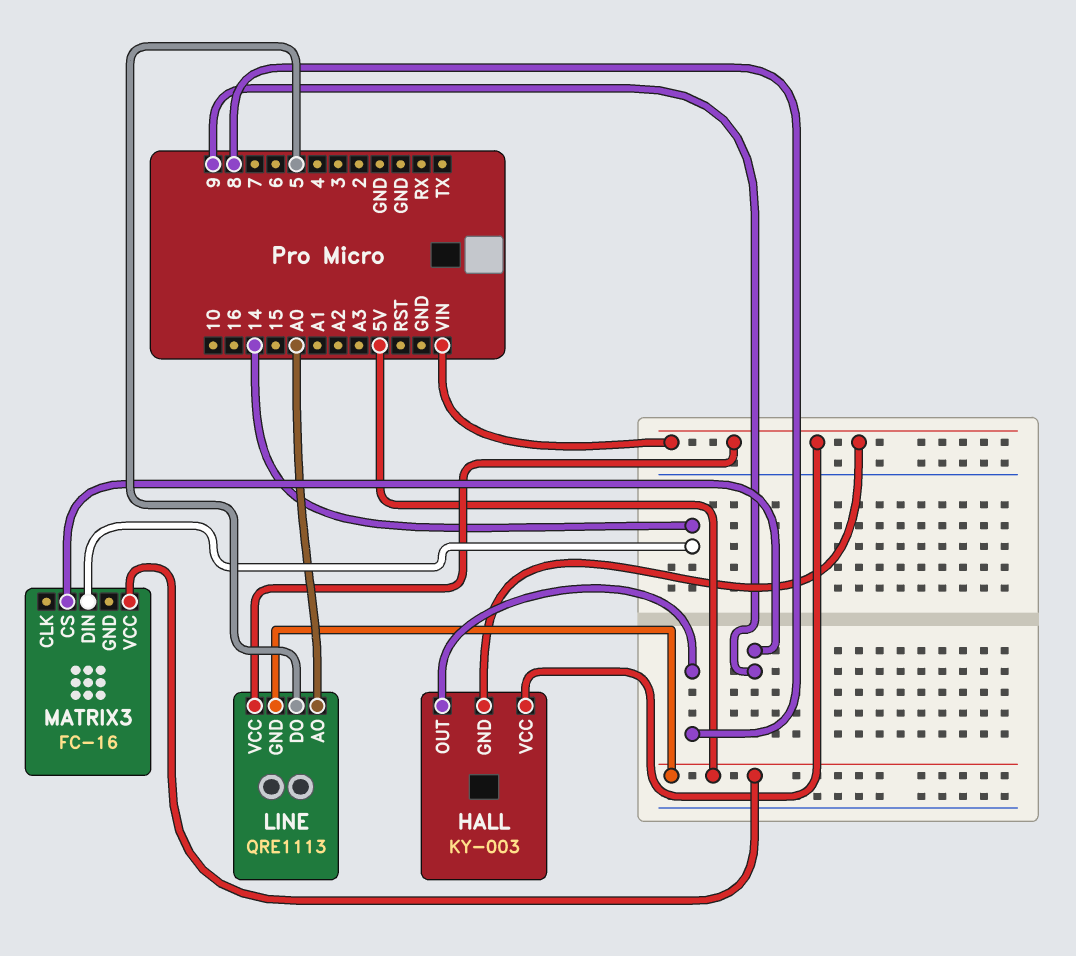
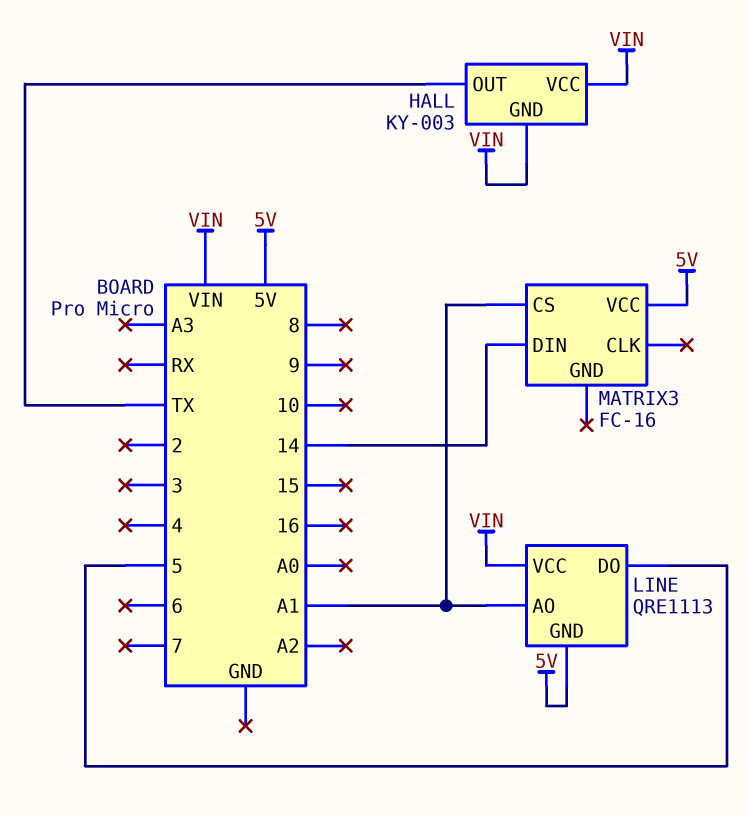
HALL pin OUT: 8 -> TX
LINE pin AO: A0 -> A1
MATRIX3 pin CS: 9 -> A1

